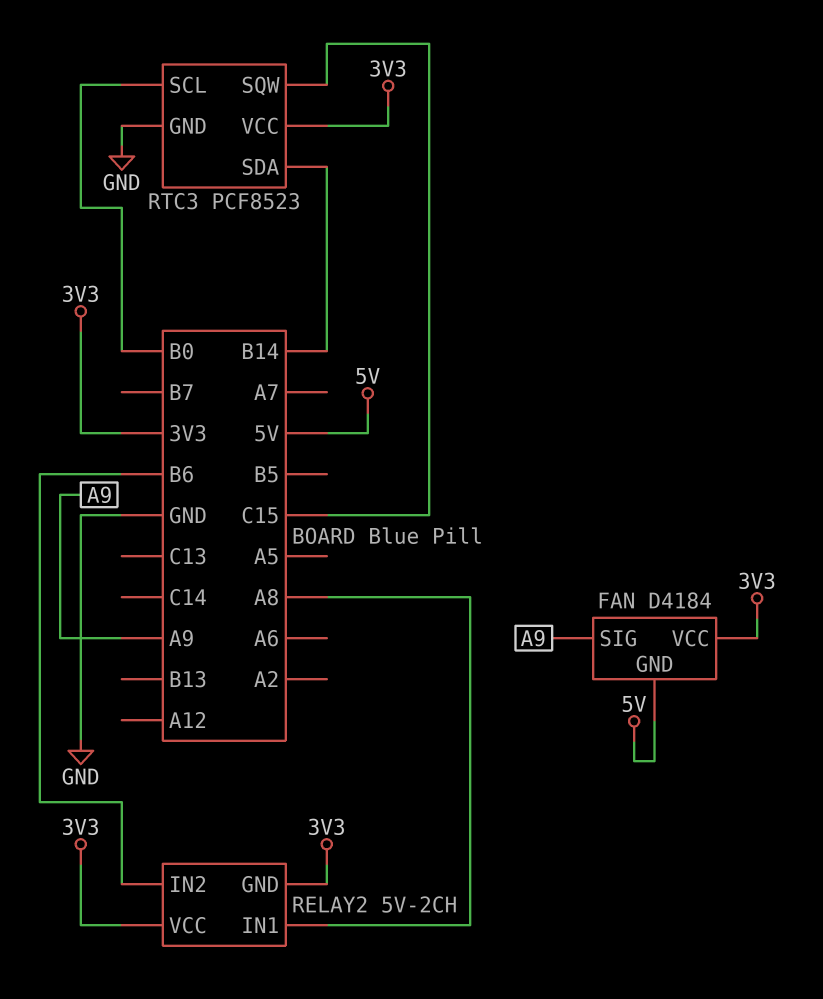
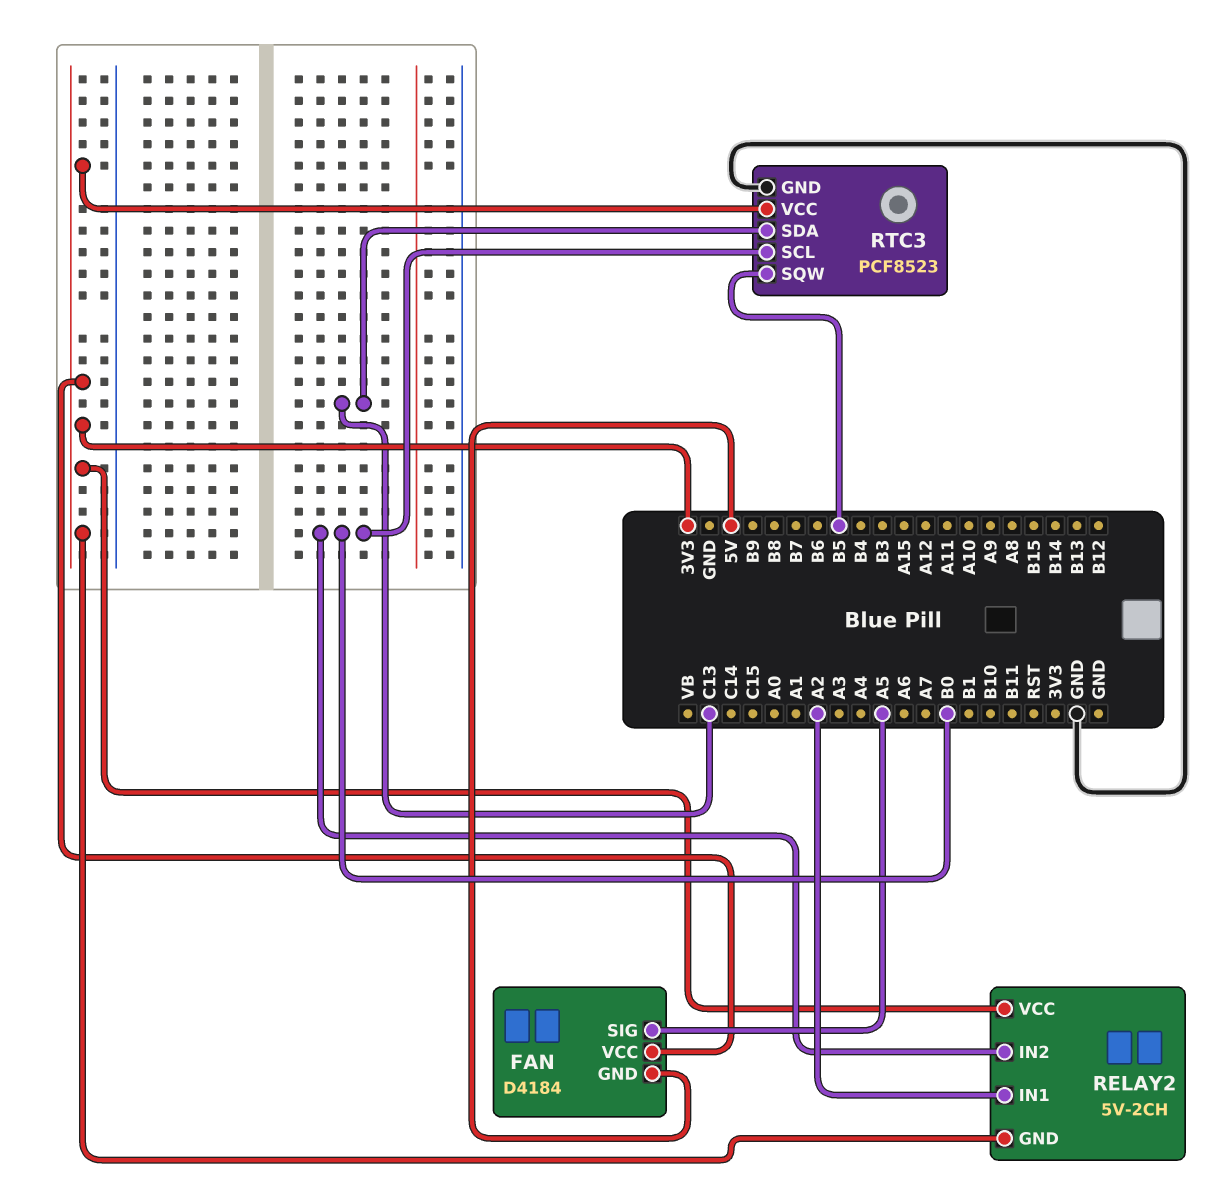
FAN pin SIG: A9 -> A5
RELAY2 pin IN1: A8 -> A2
RELAY2 pin IN2: B6 -> B0
RTC3 pin SDA: B14 -> C13
RTC3 pin SQW: C15 -> B5

